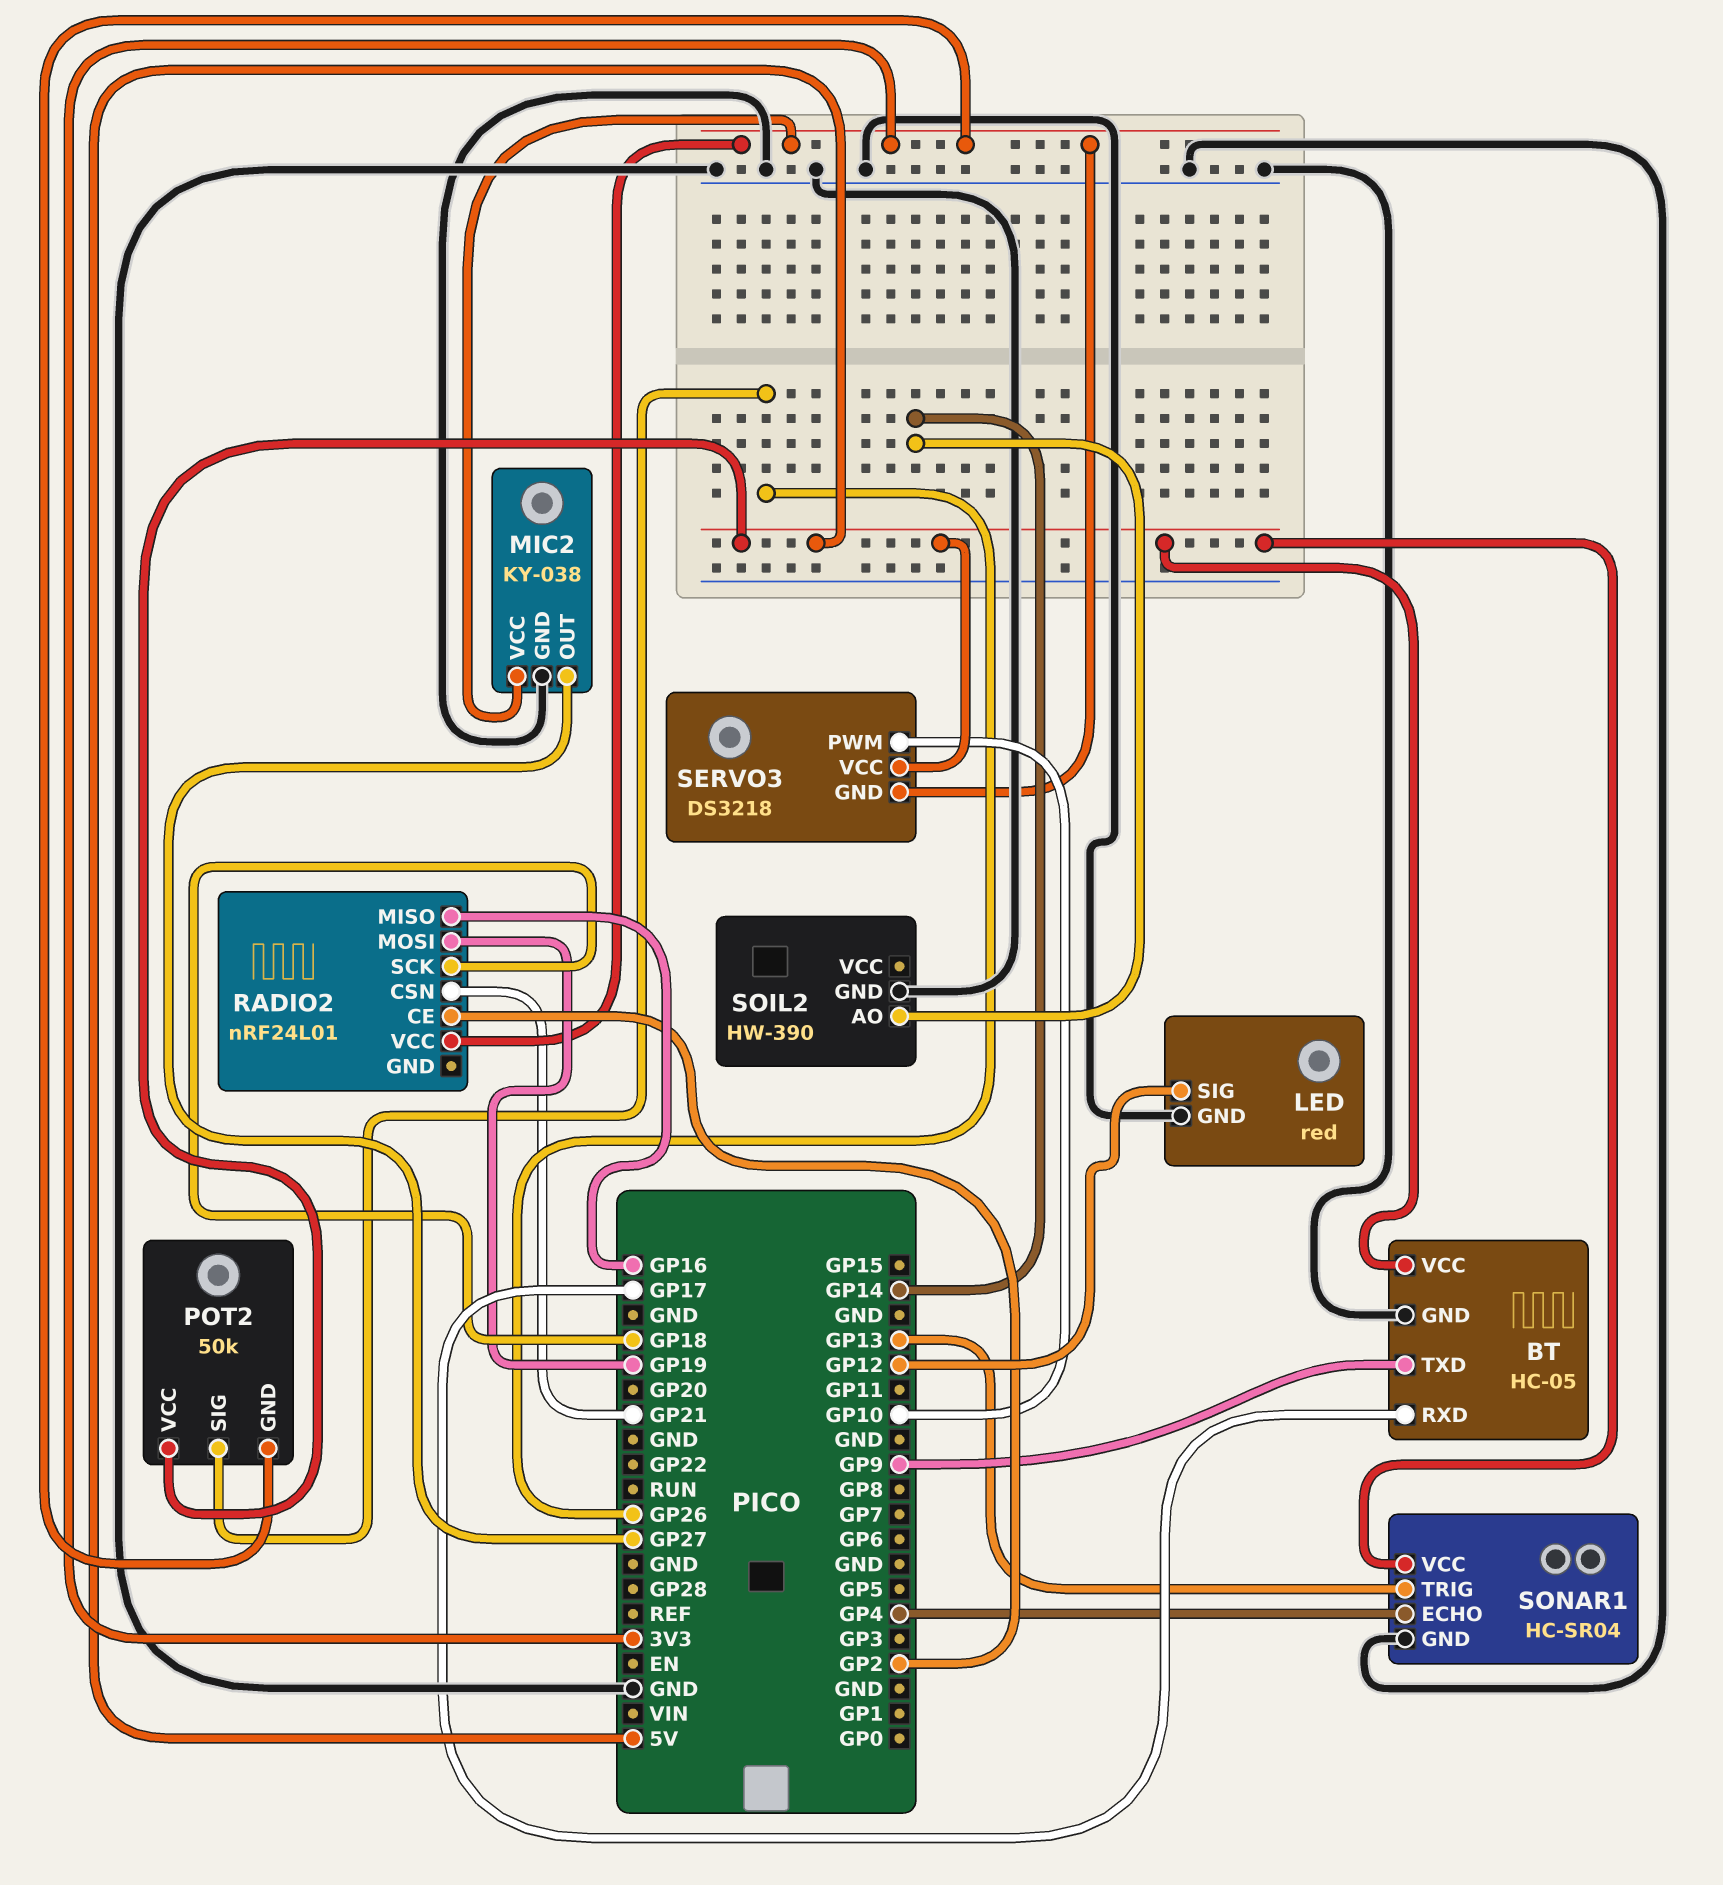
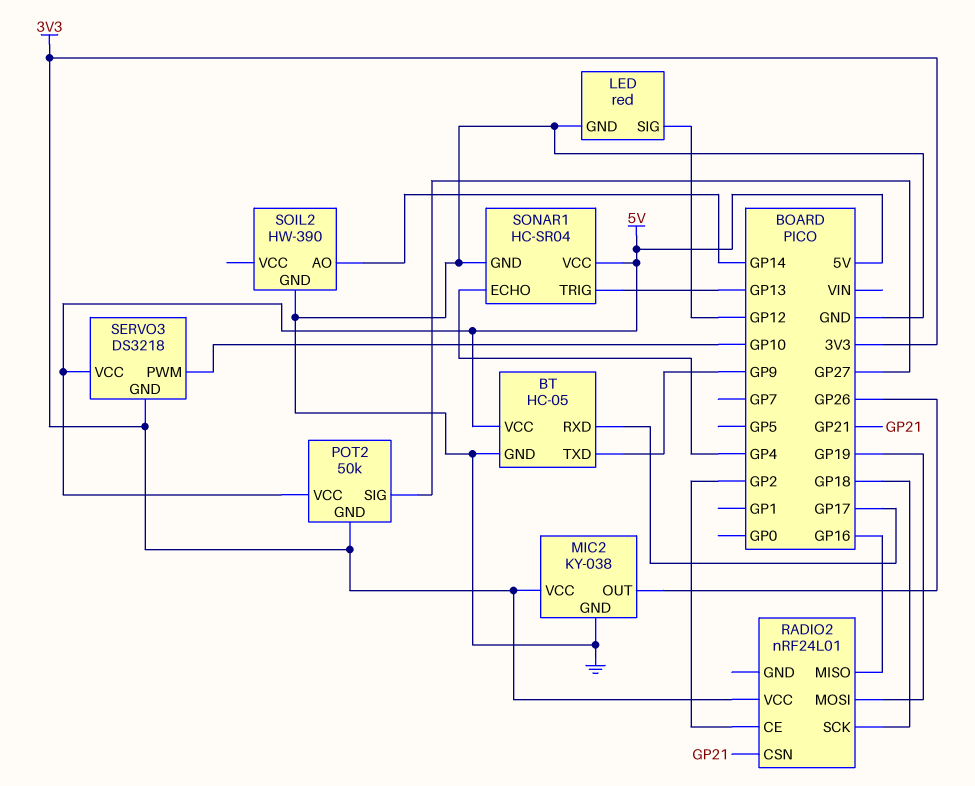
MIC2 pin OUT: GP27 -> GP26
POT2 pin SIG: GP26 -> GP27

